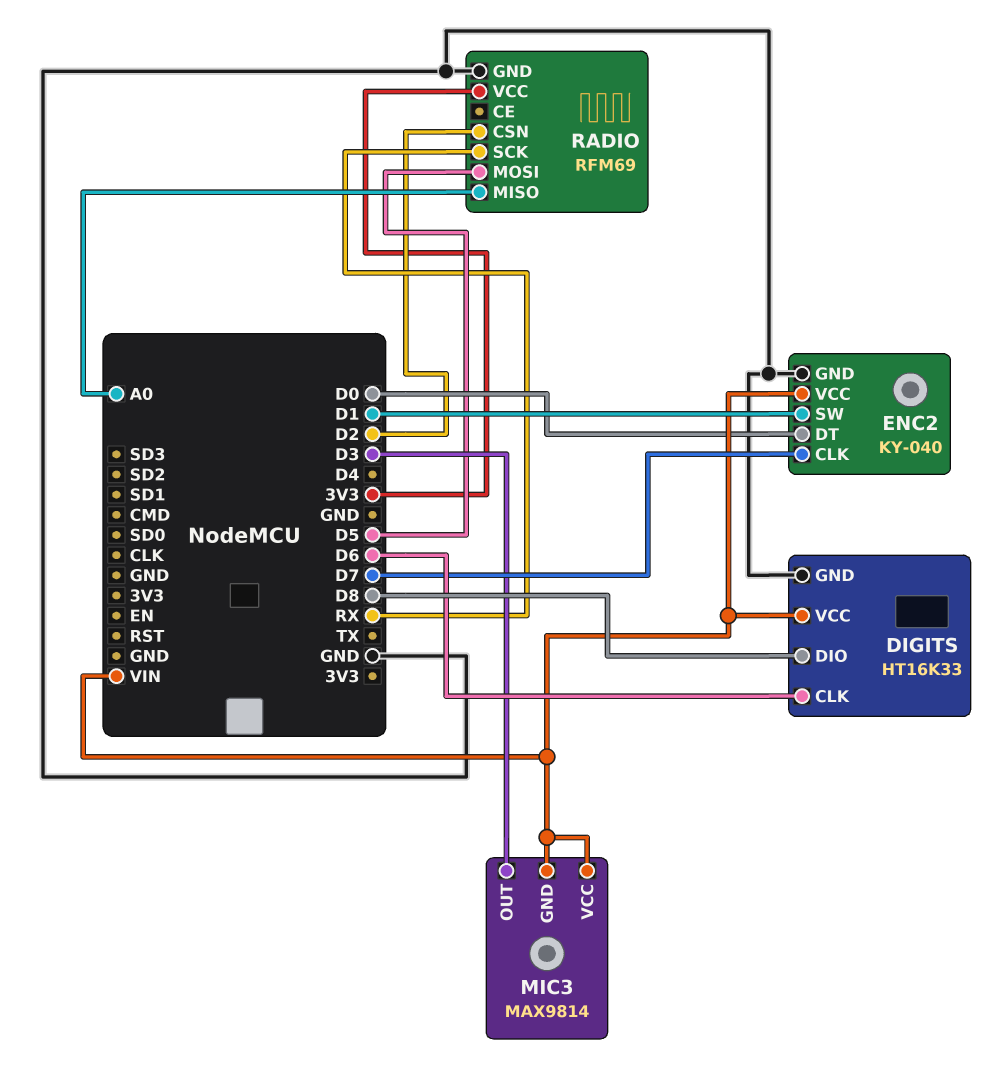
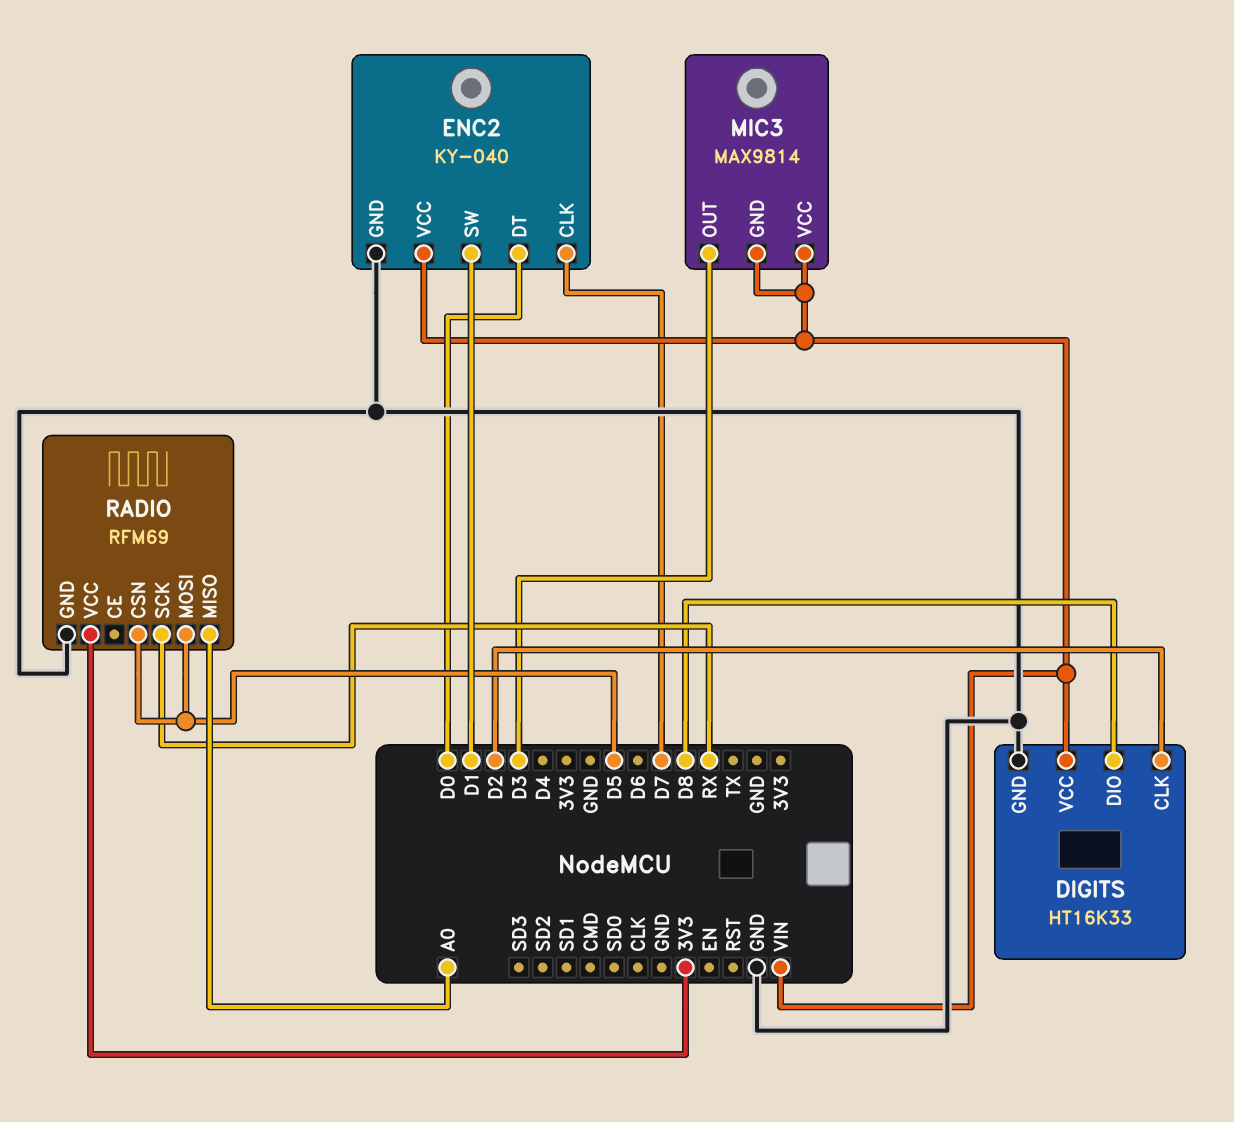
DIGITS pin CLK: D6 -> D2
RADIO pin CSN: D2 -> D5

